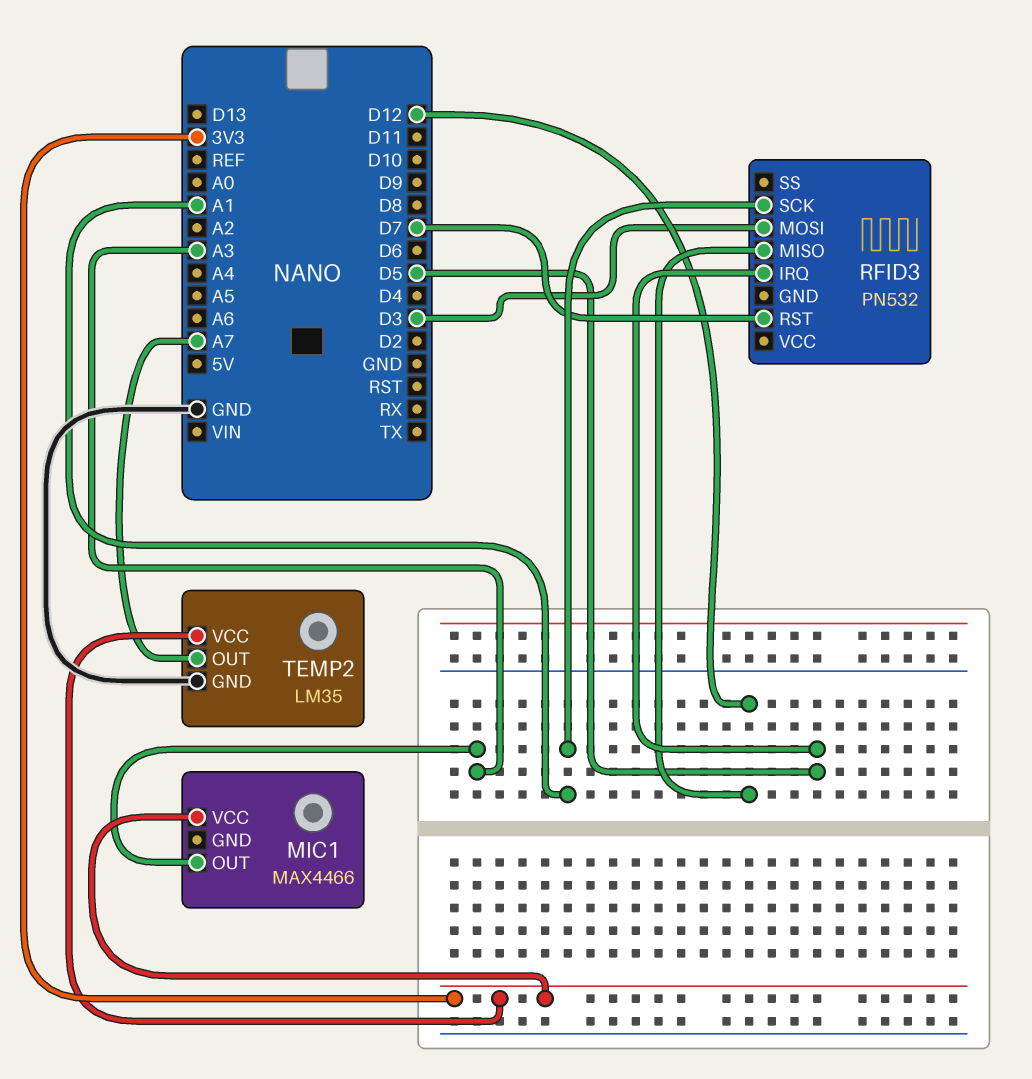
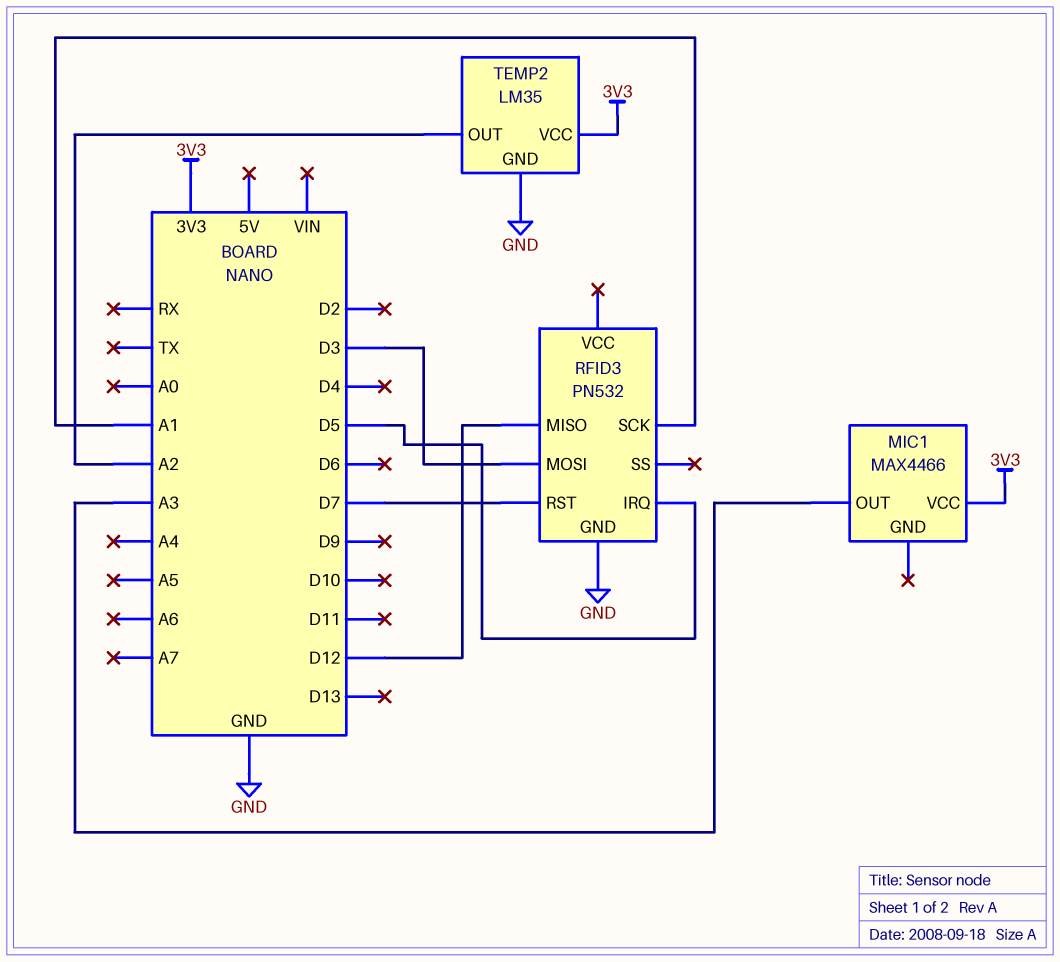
RFID3 pin GND: none -> GND
TEMP2 pin OUT: A7 -> A2

